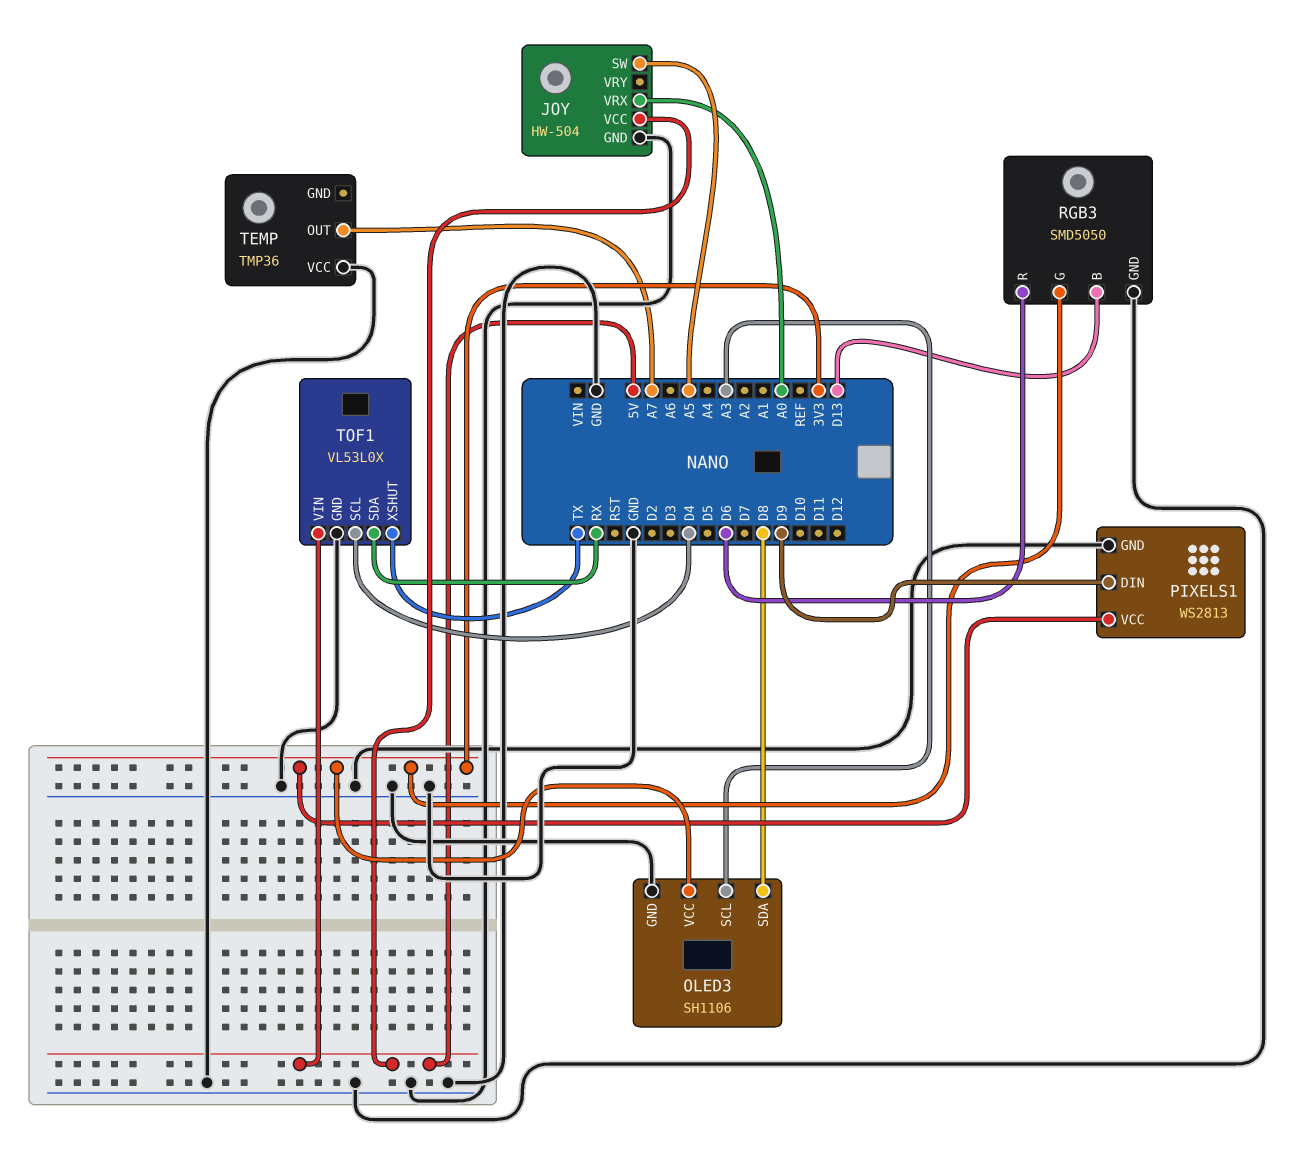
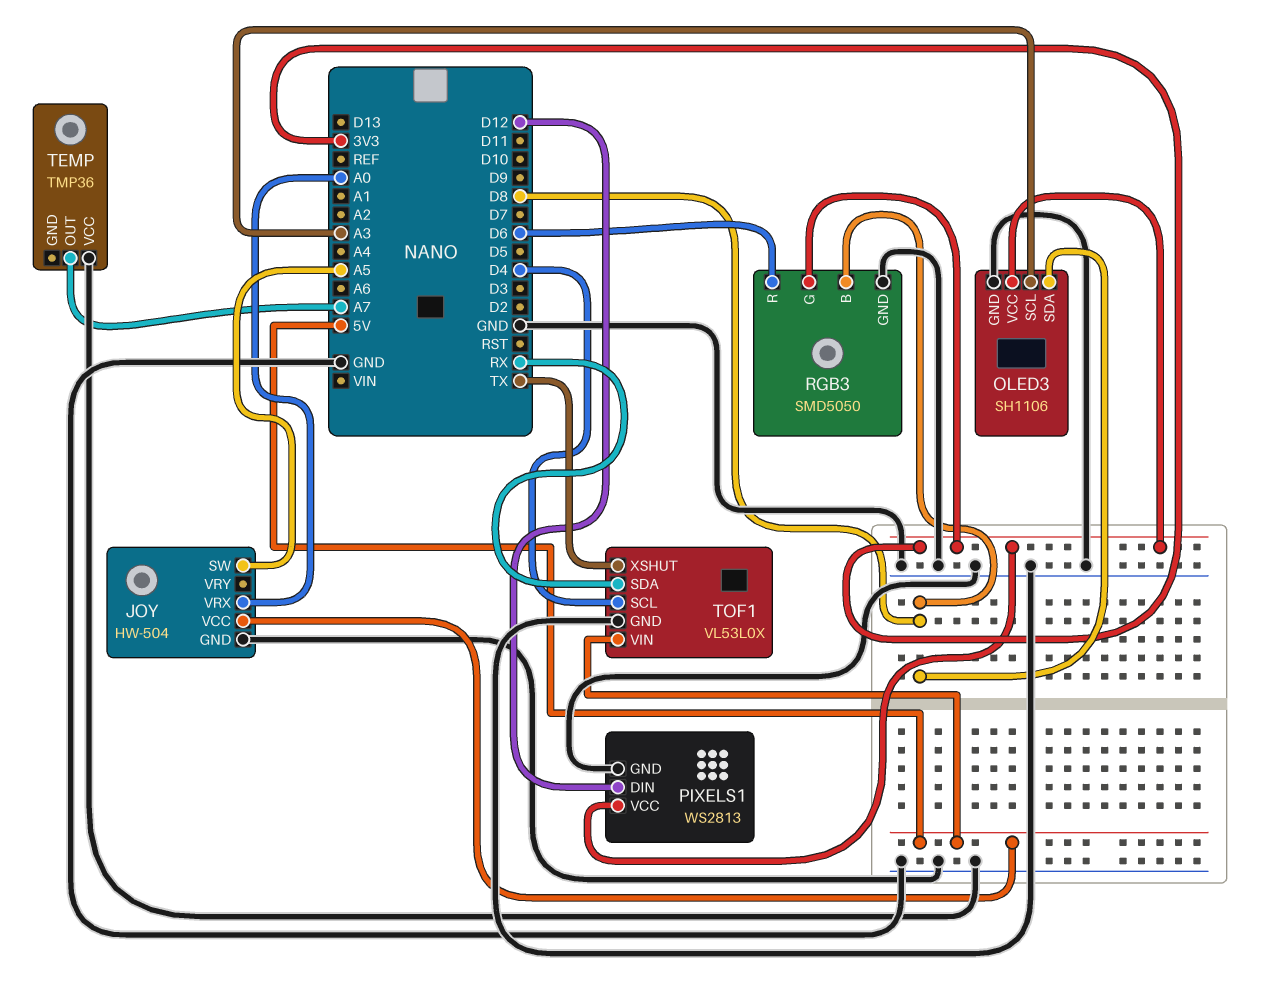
PIXELS1 pin DIN: D9 -> D12
RGB3 pin B: D13 -> D8

